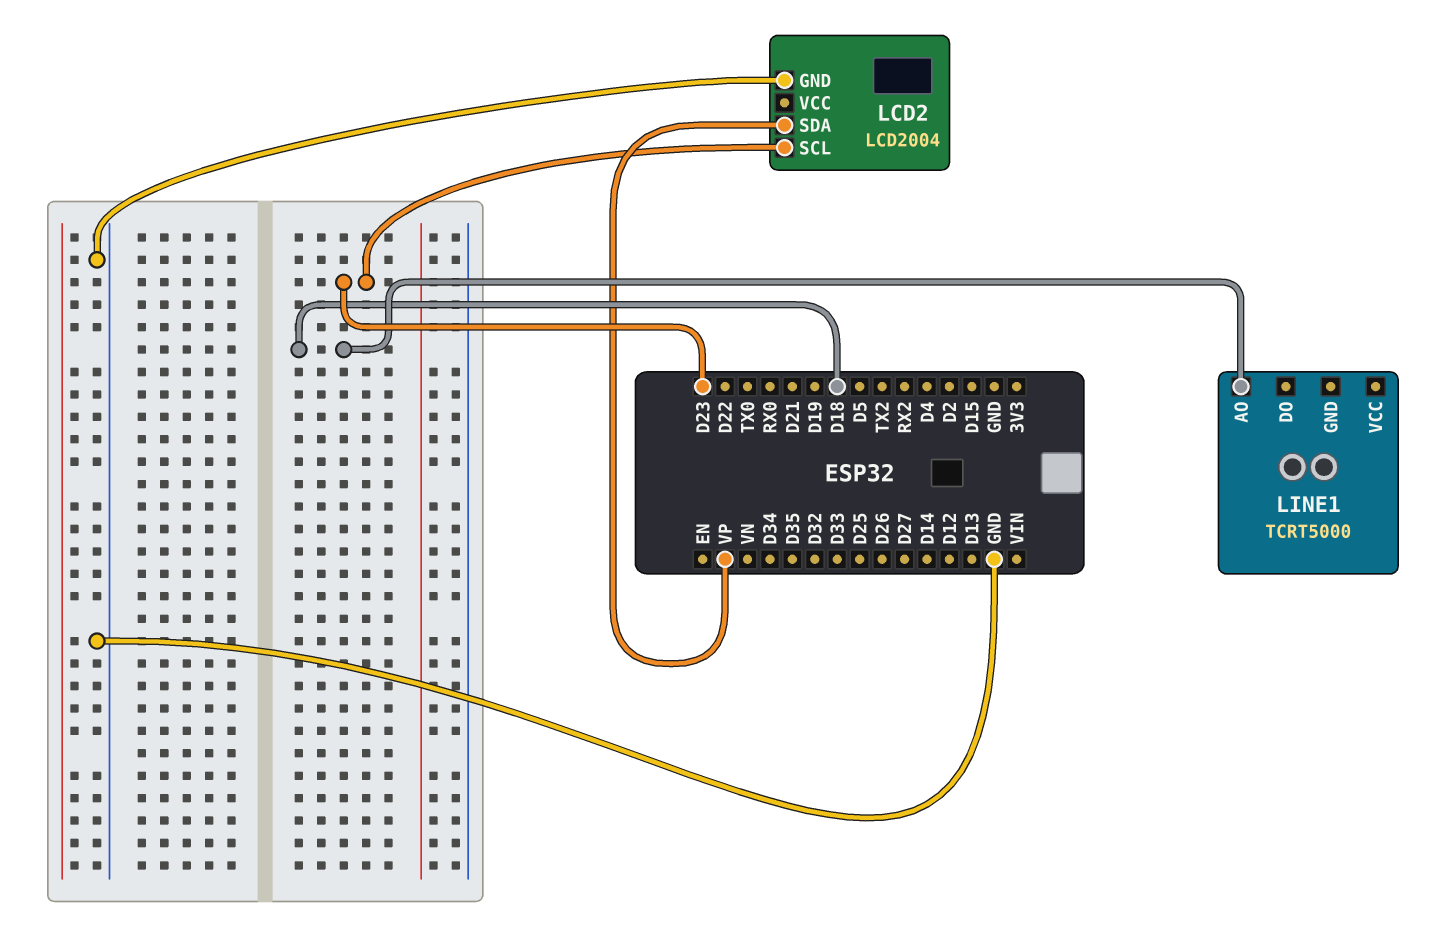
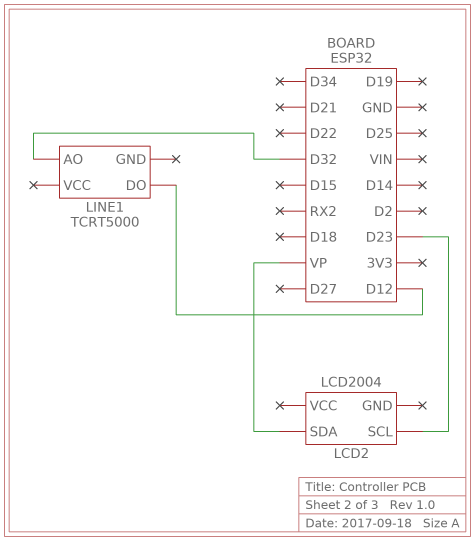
LCD2 pin GND: GND -> none
LINE1 pin AO: D18 -> D32
LINE1 pin DO: none -> D12

